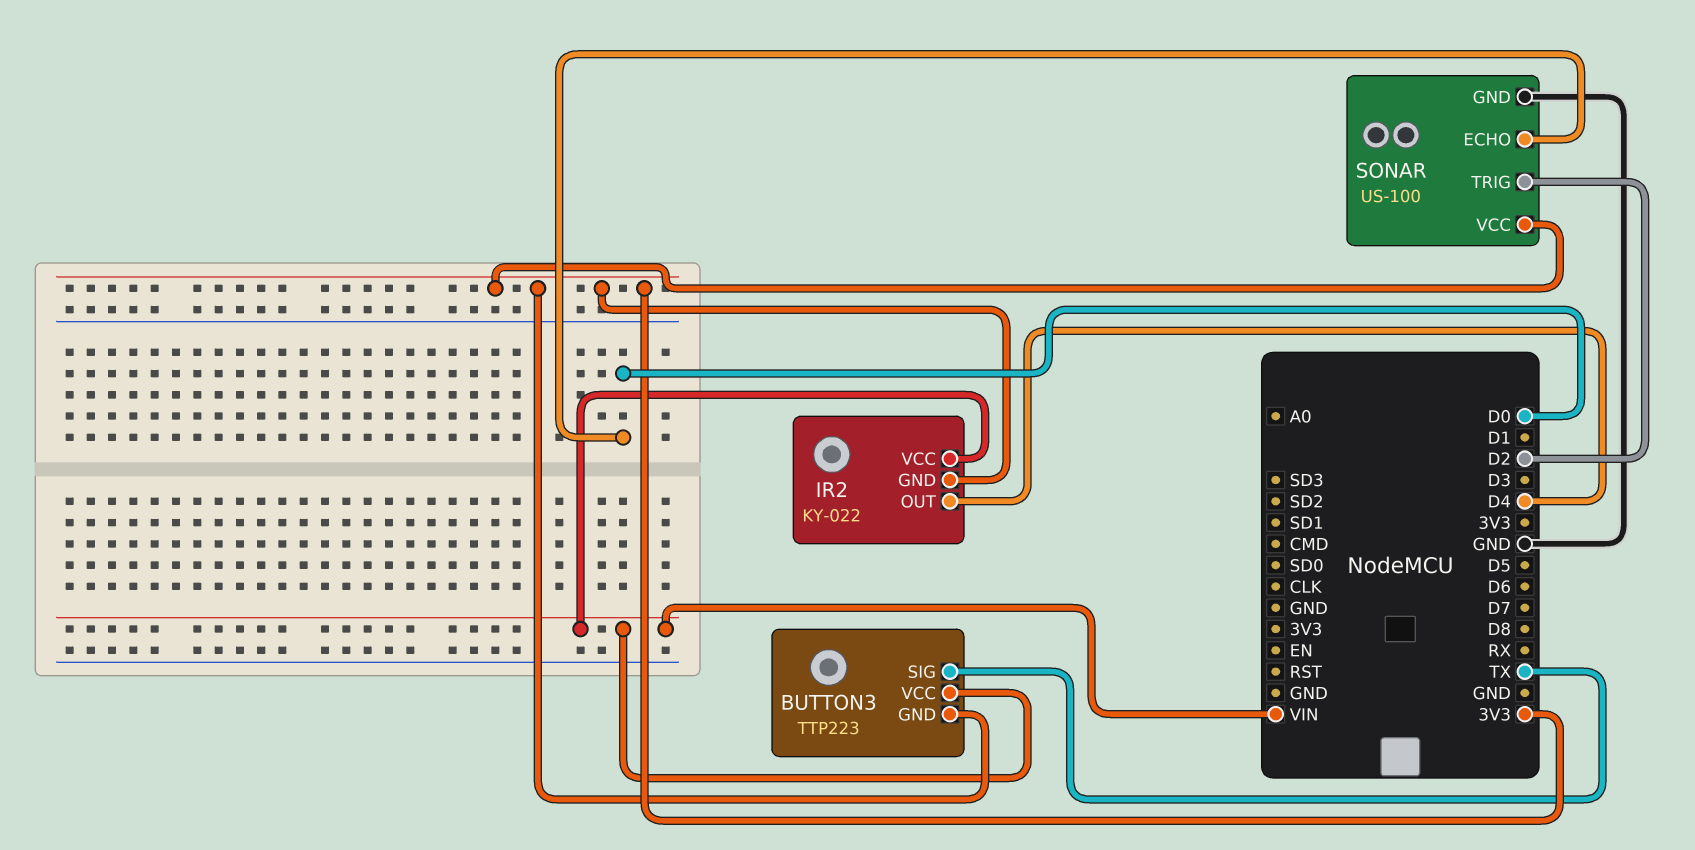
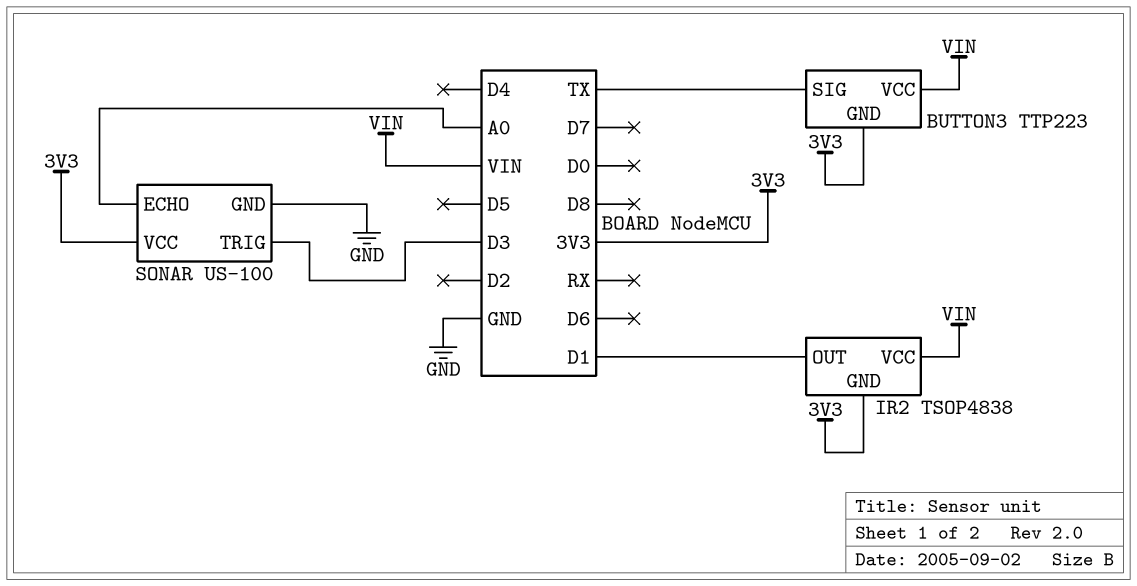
IR2: KY-022 -> TSOP4838
IR2 pin OUT: D4 -> D1
SONAR pin ECHO: D0 -> A0
SONAR pin TRIG: D2 -> D3

